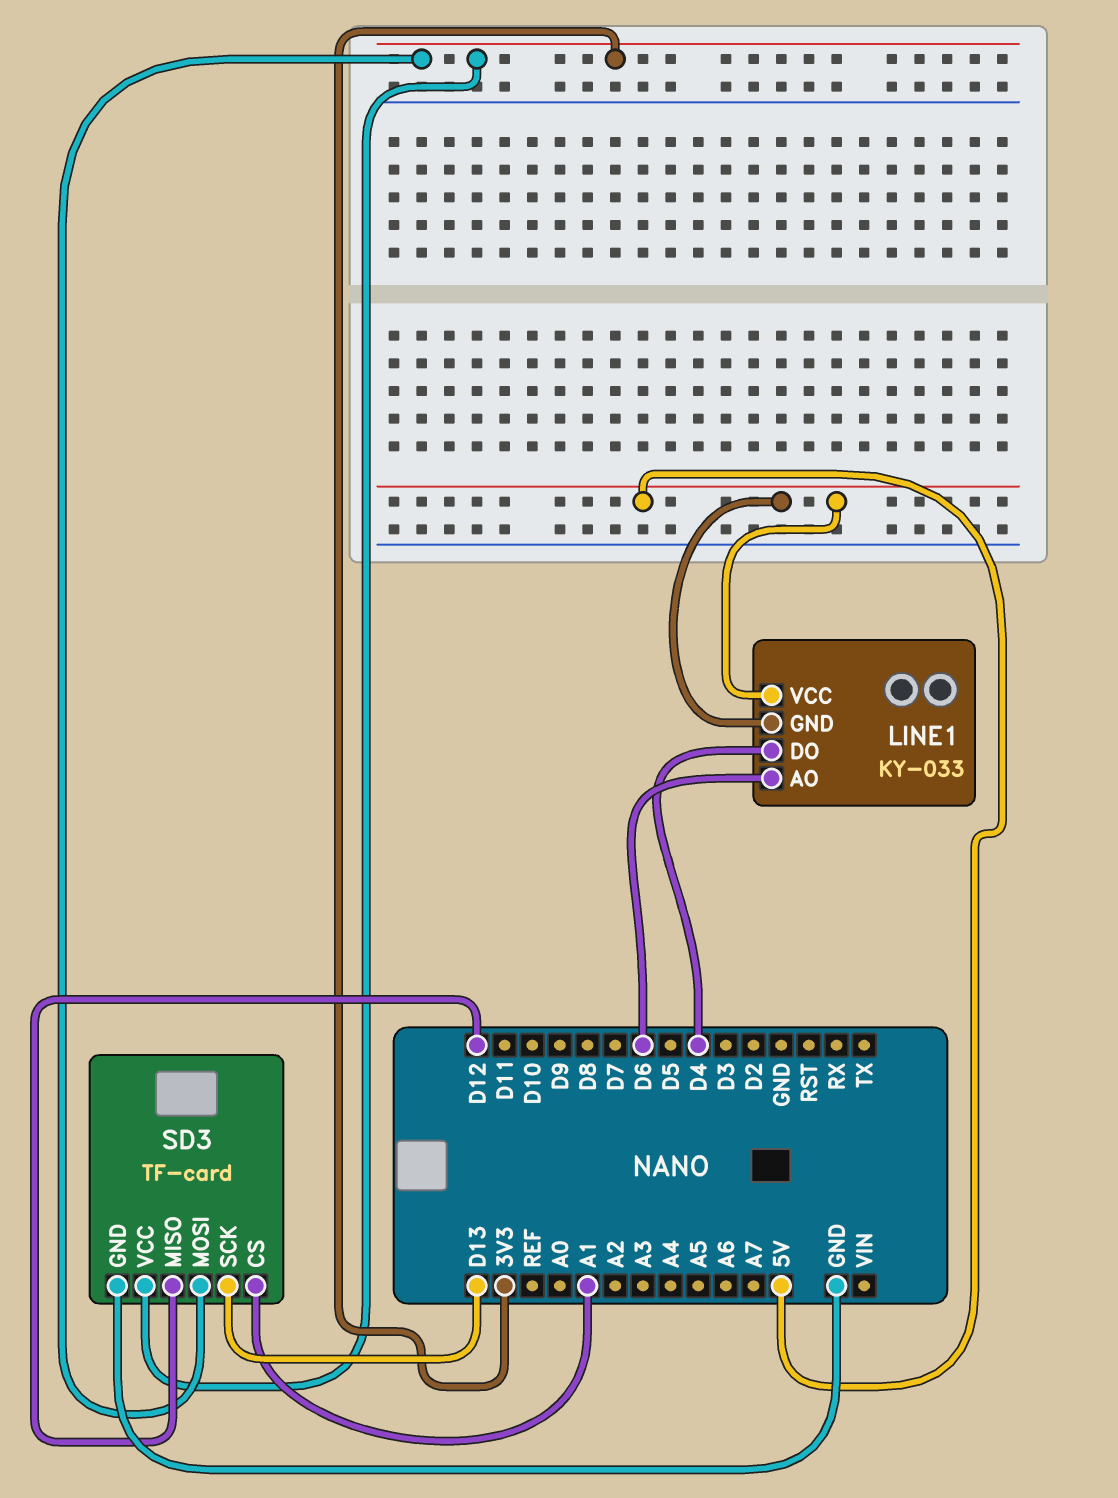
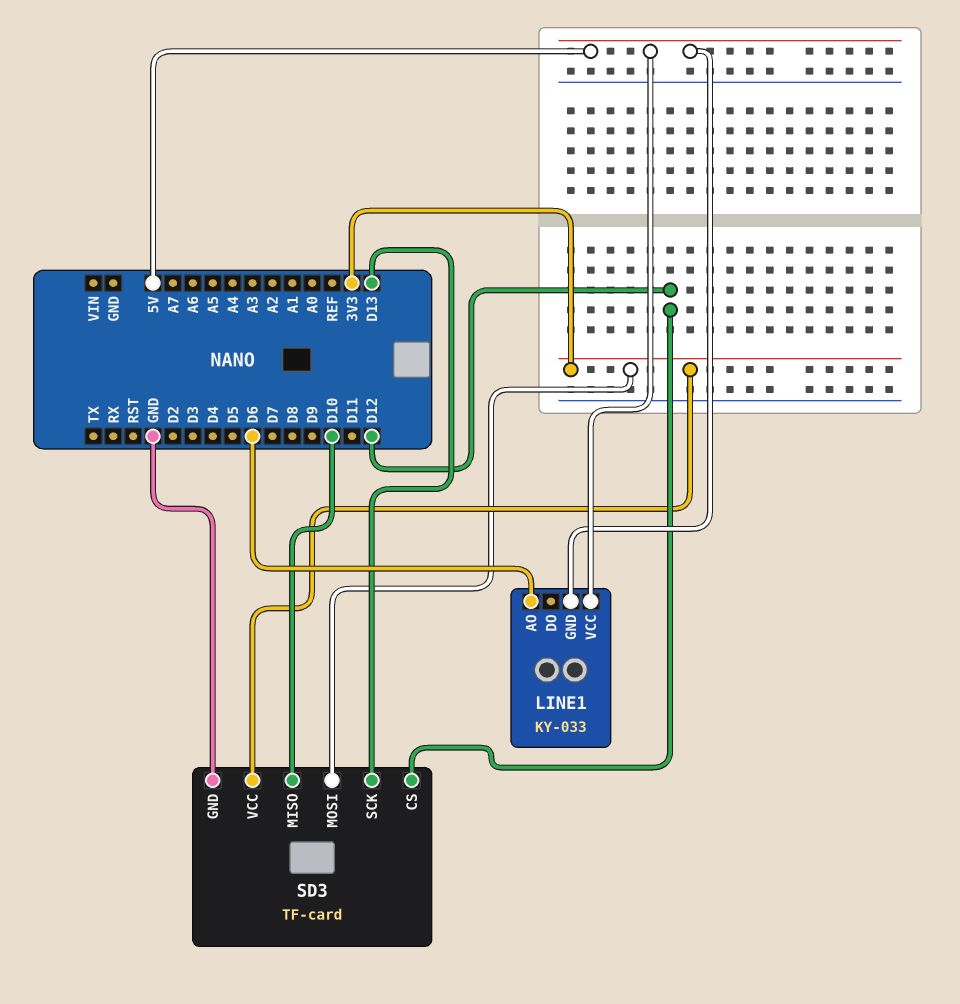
LINE1 pin DO: D4 -> none
SD3 pin CS: A1 -> D12
SD3 pin MISO: D12 -> D10

